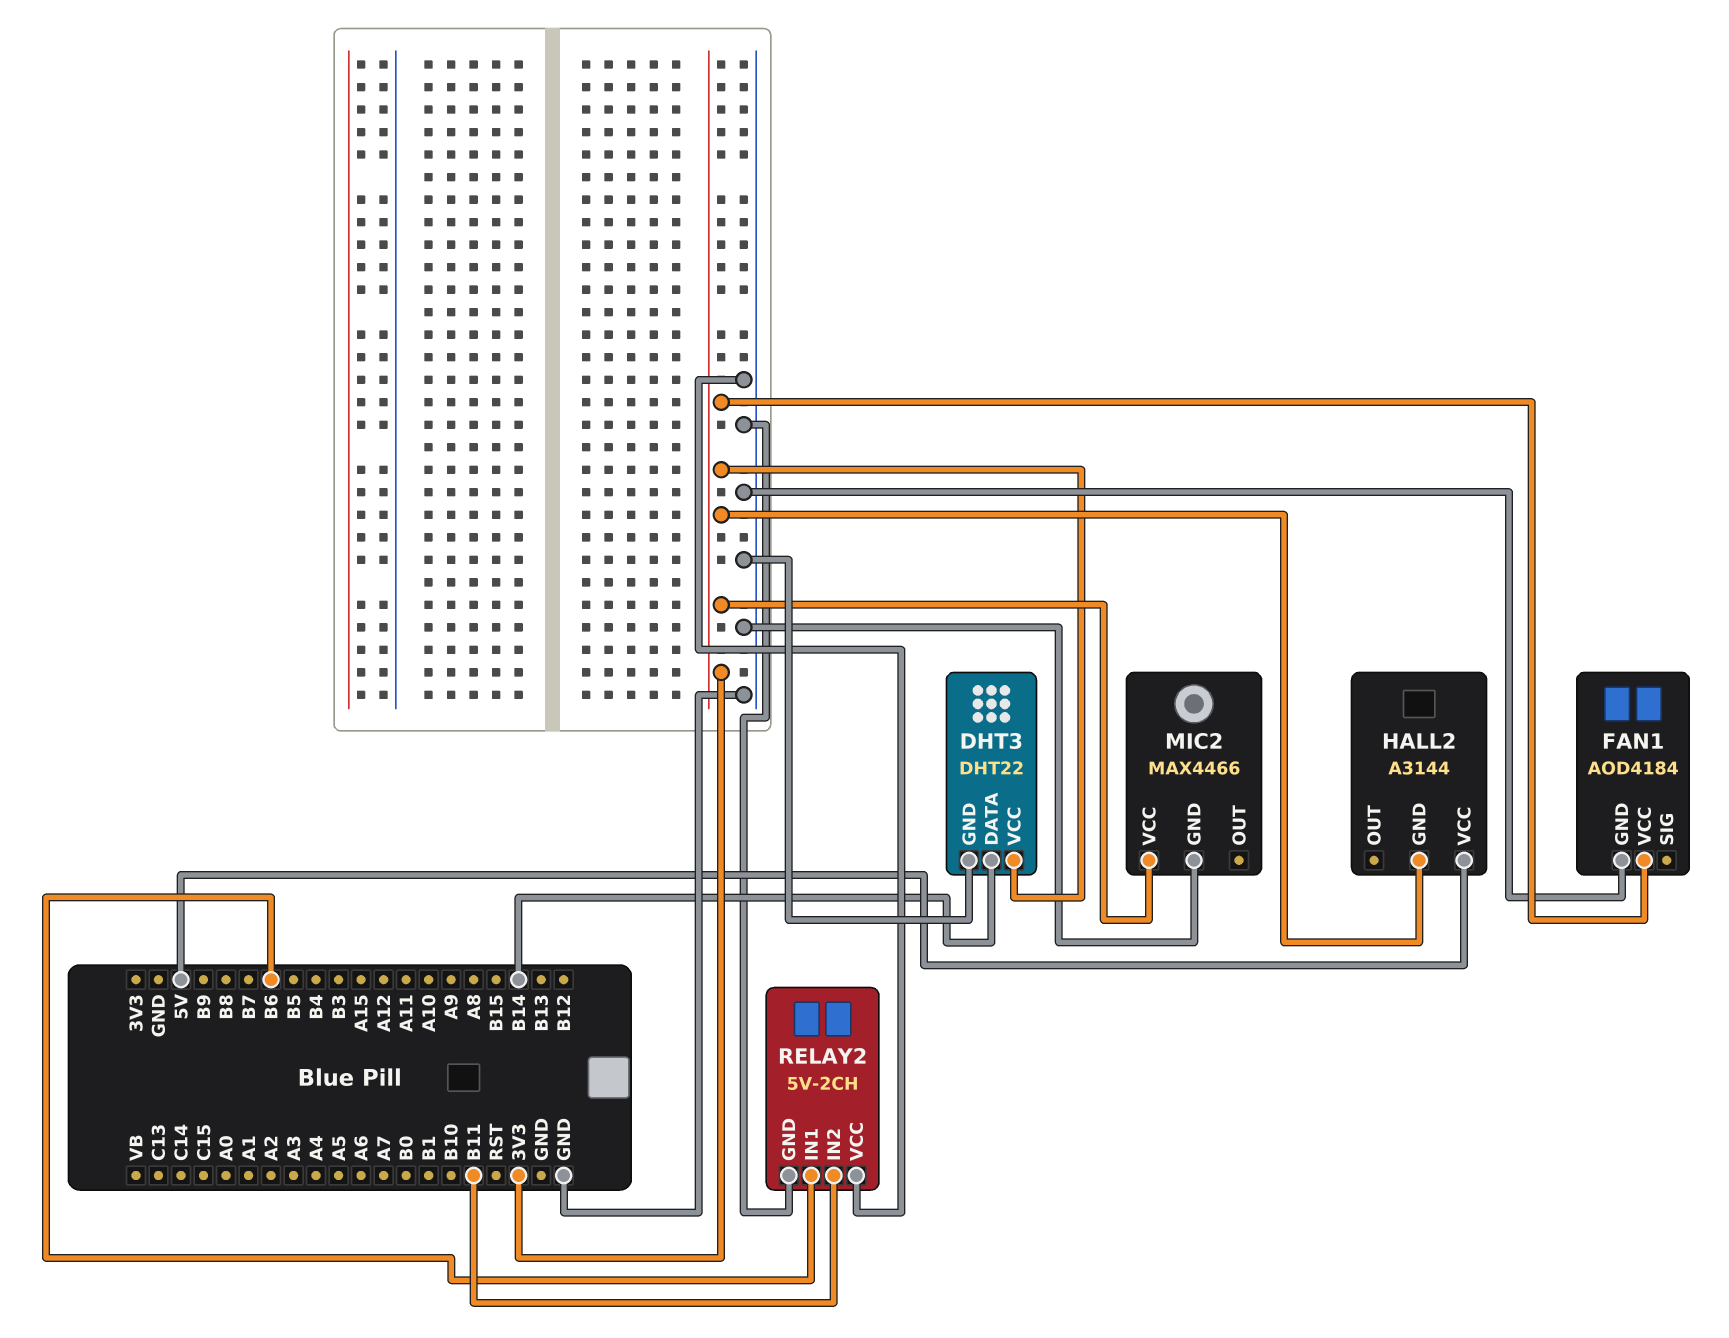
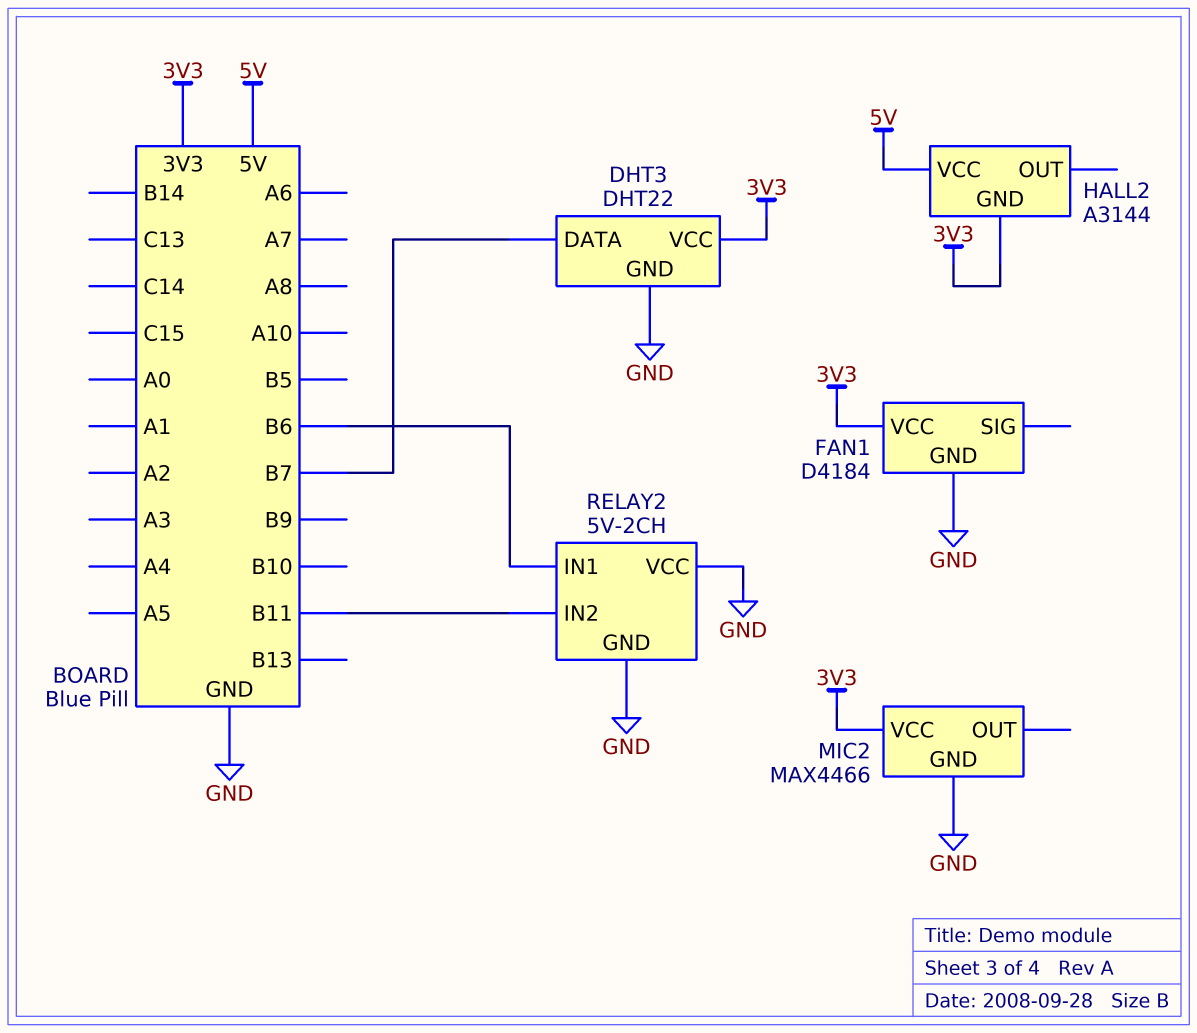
DHT3 pin DATA: B14 -> B7
FAN1: AOD4184 -> D4184

